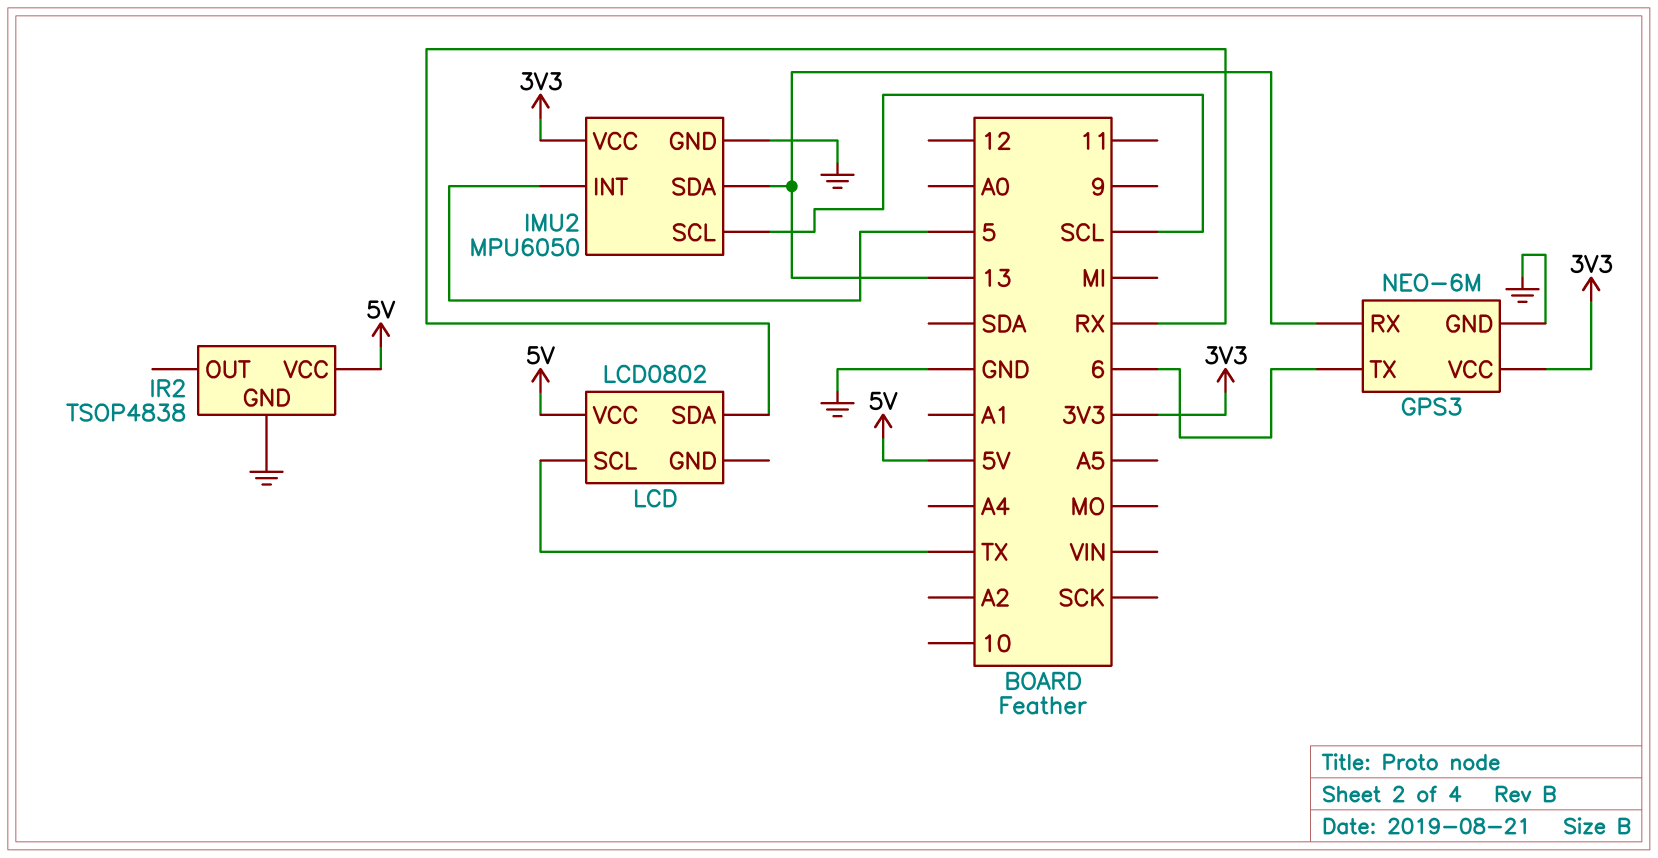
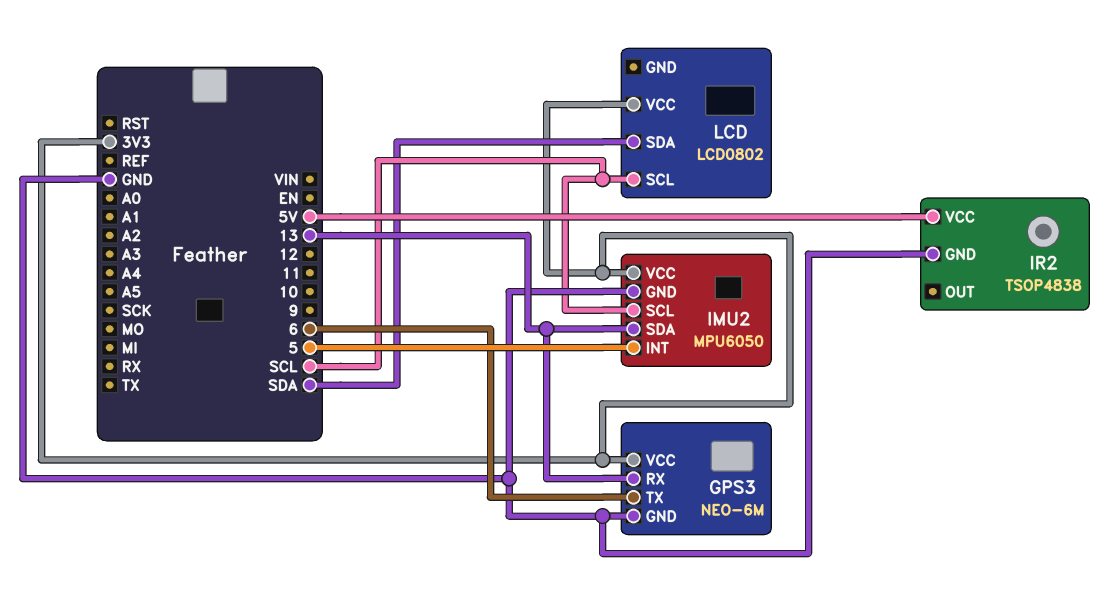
LCD pin SCL: TX -> SCL
LCD pin SDA: RX -> SDA
LCD pin VCC: 5V -> 3V3

